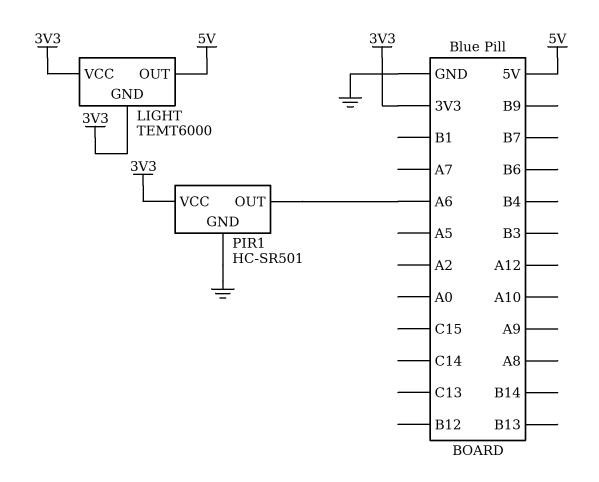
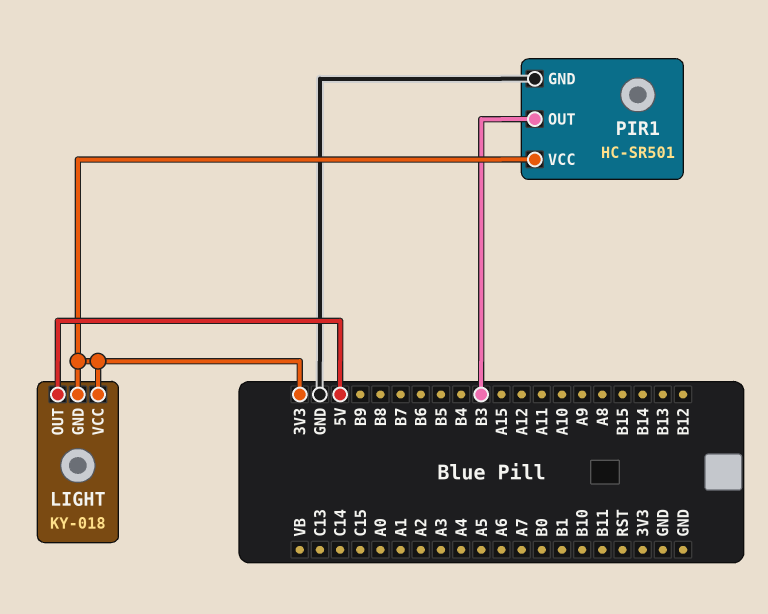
LIGHT: TEMT6000 -> KY-018
PIR1 pin OUT: A6 -> B3

